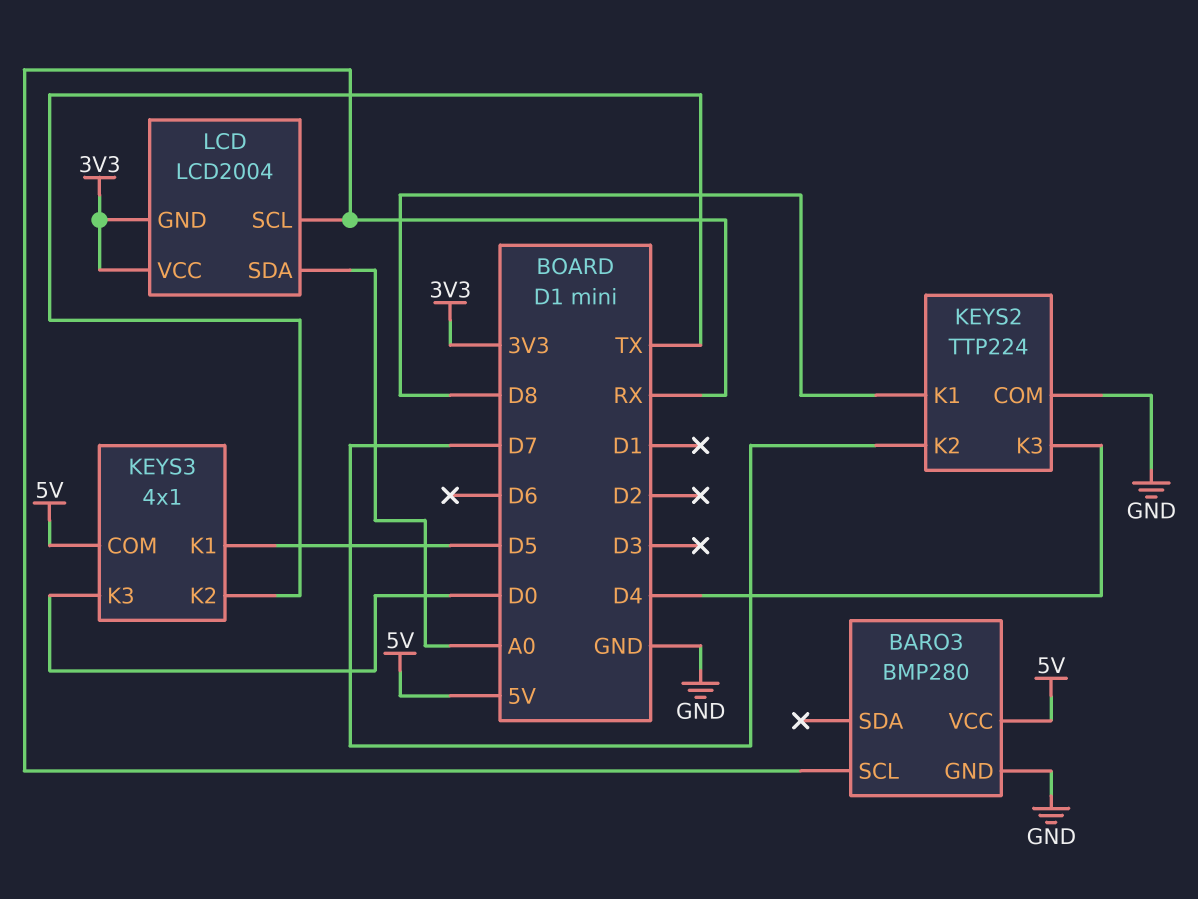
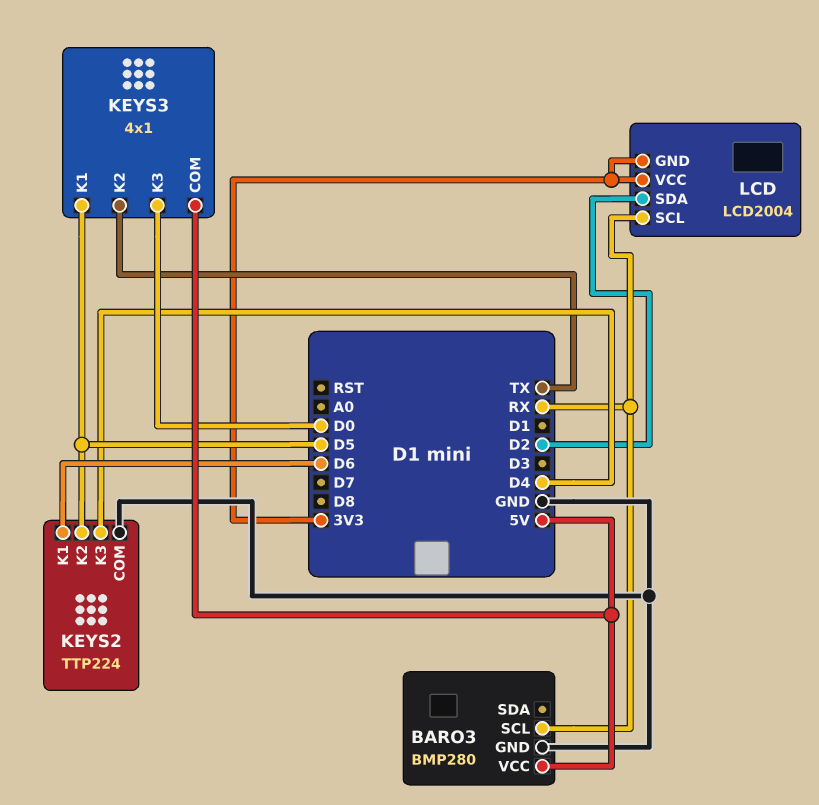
KEYS2 pin K1: D8 -> D6
KEYS2 pin K2: D7 -> D5
LCD pin SDA: A0 -> D2

